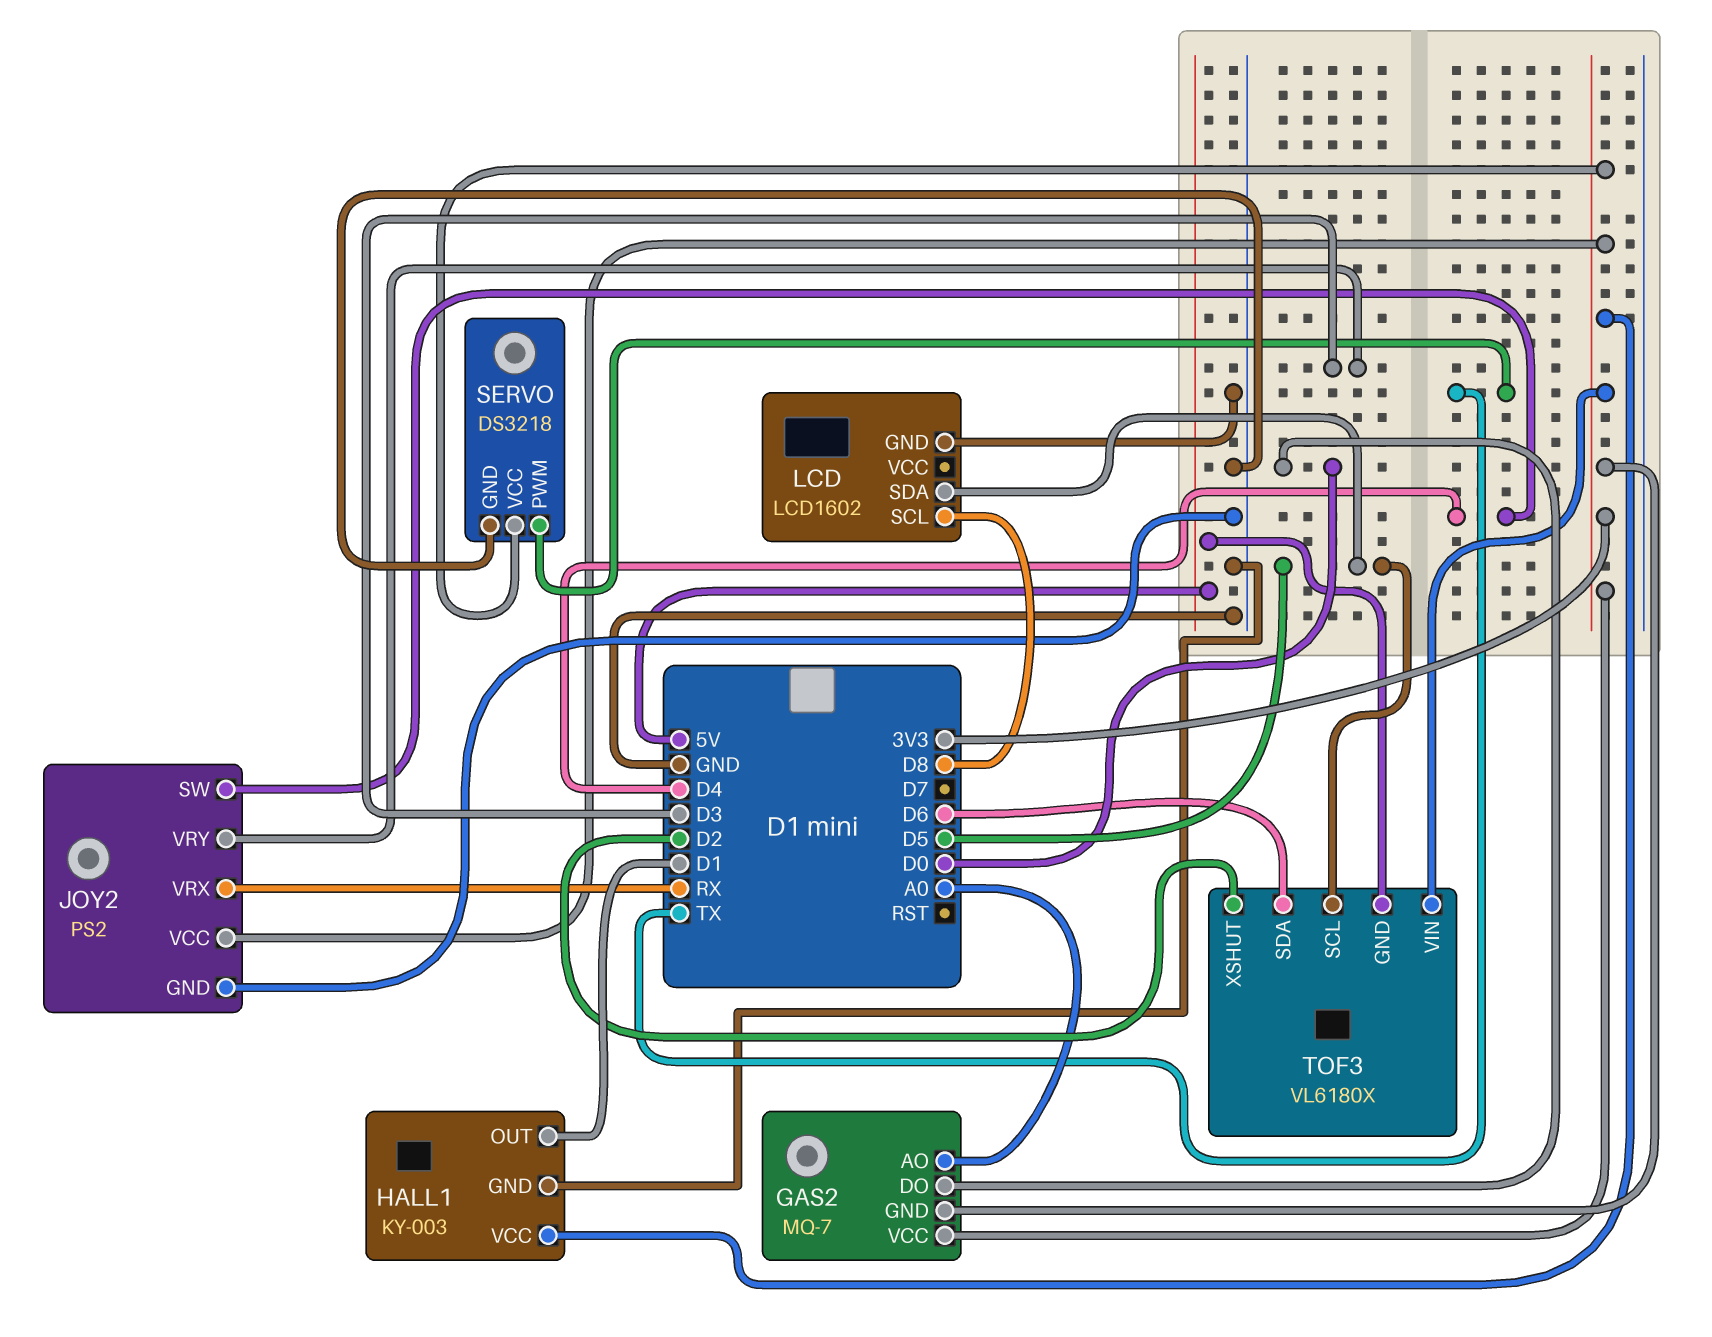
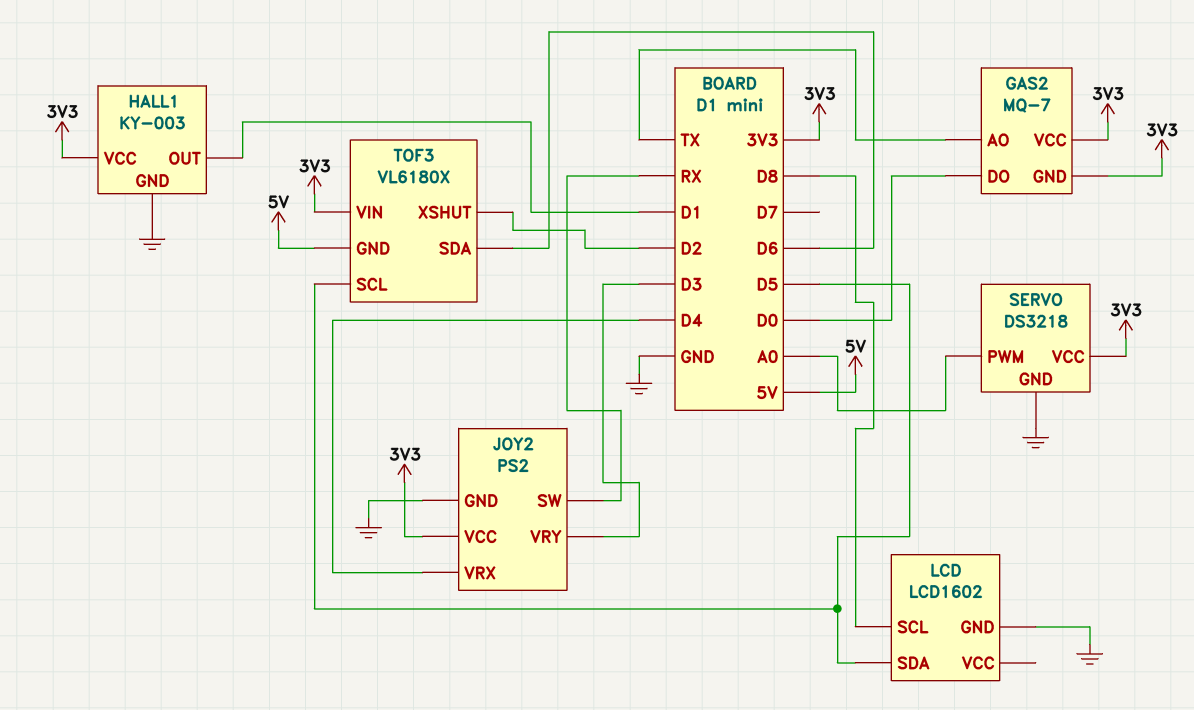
GAS2 pin AO: A0 -> TX
JOY2 pin SW: D4 -> RX
JOY2 pin VRX: RX -> D4
SERVO pin PWM: TX -> A0

